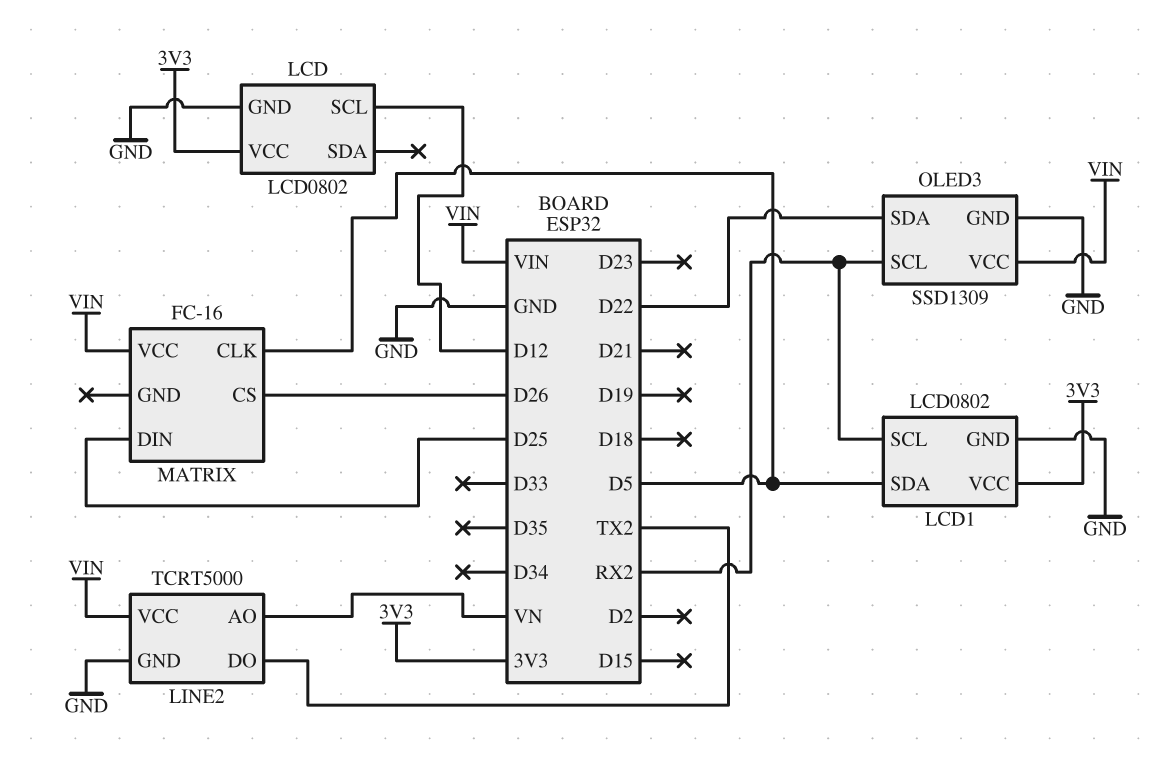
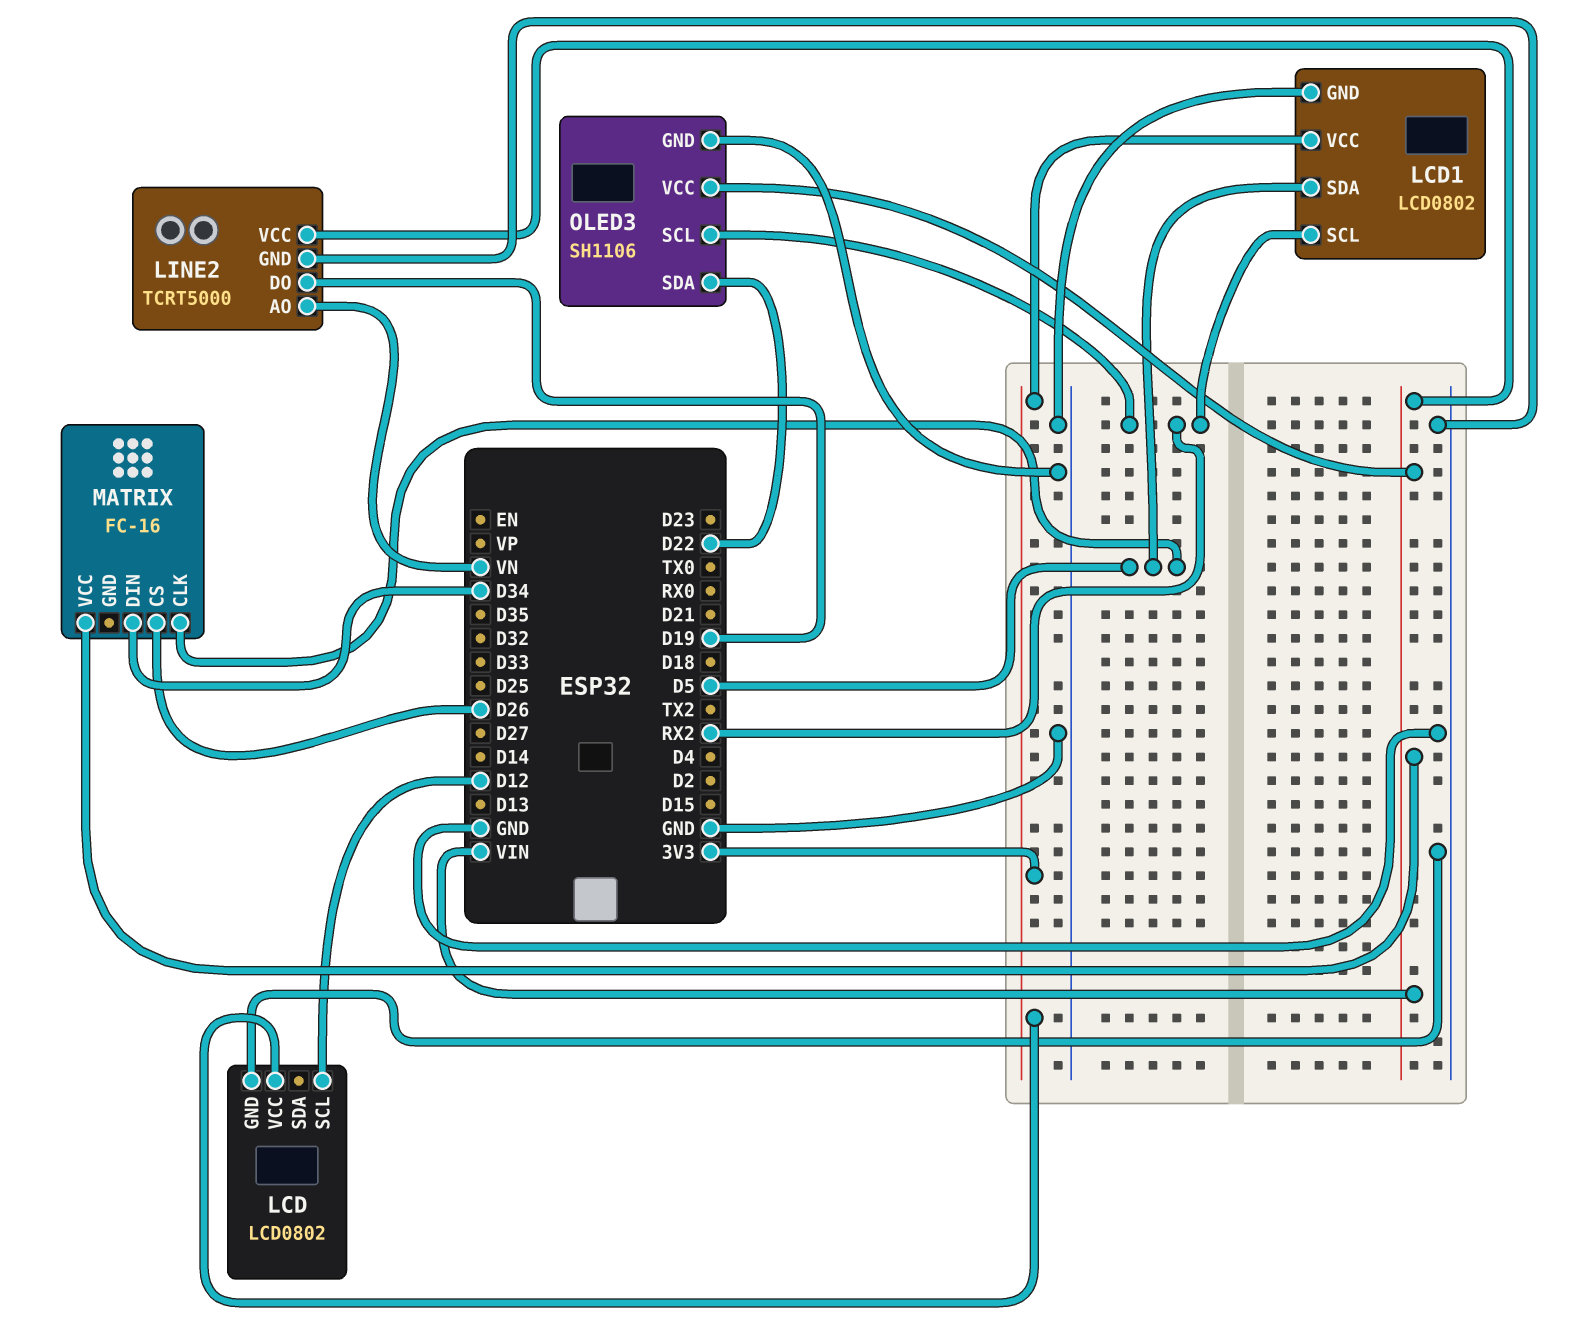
LINE2 pin DO: TX2 -> D19
MATRIX pin DIN: D25 -> D34
OLED3: SSD1309 -> SH1106

